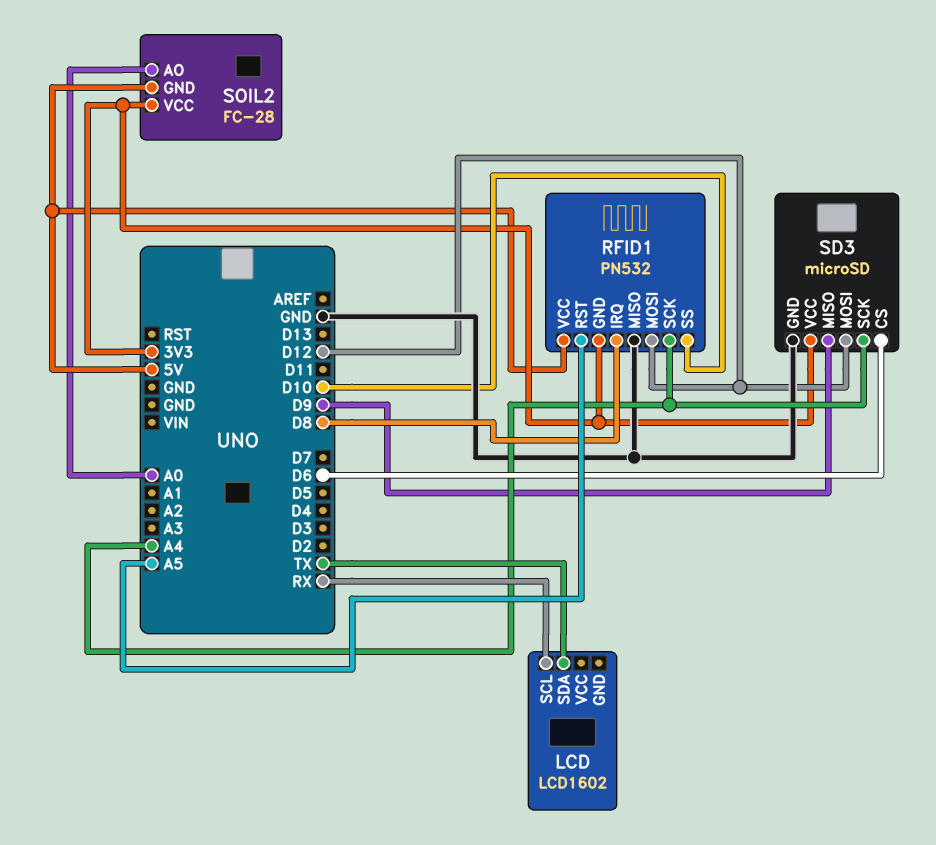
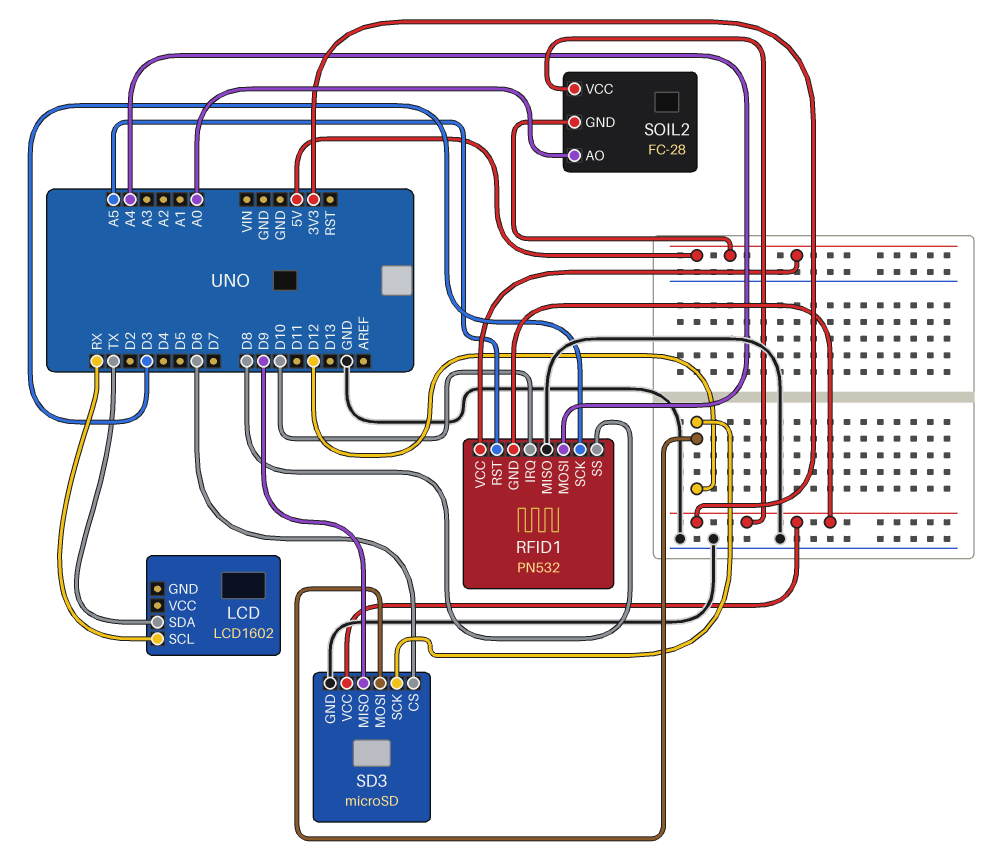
RFID1 pin IRQ: D8 -> D10
RFID1 pin MOSI: D12 -> A4
RFID1 pin SCK: A4 -> D3
RFID1 pin SS: D10 -> D8
SD3 pin SCK: A4 -> D12

